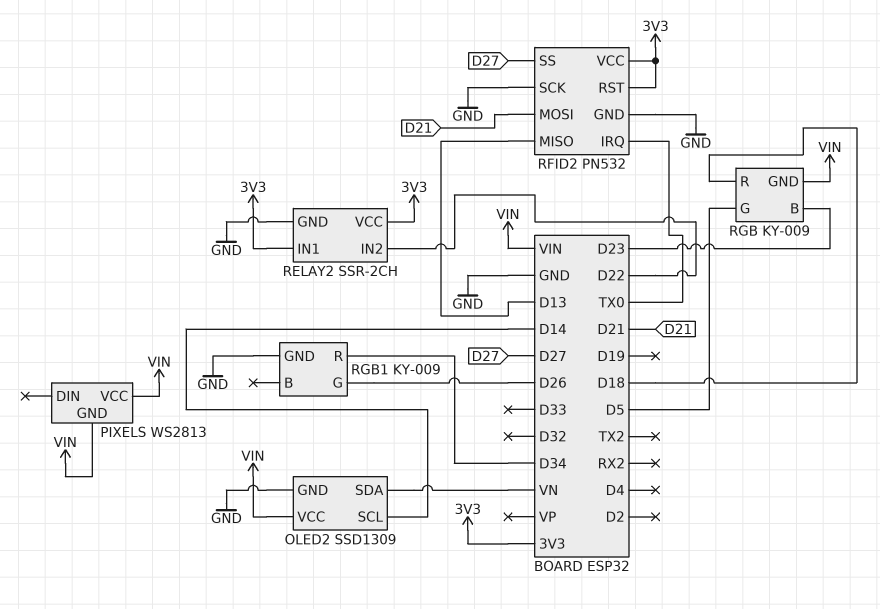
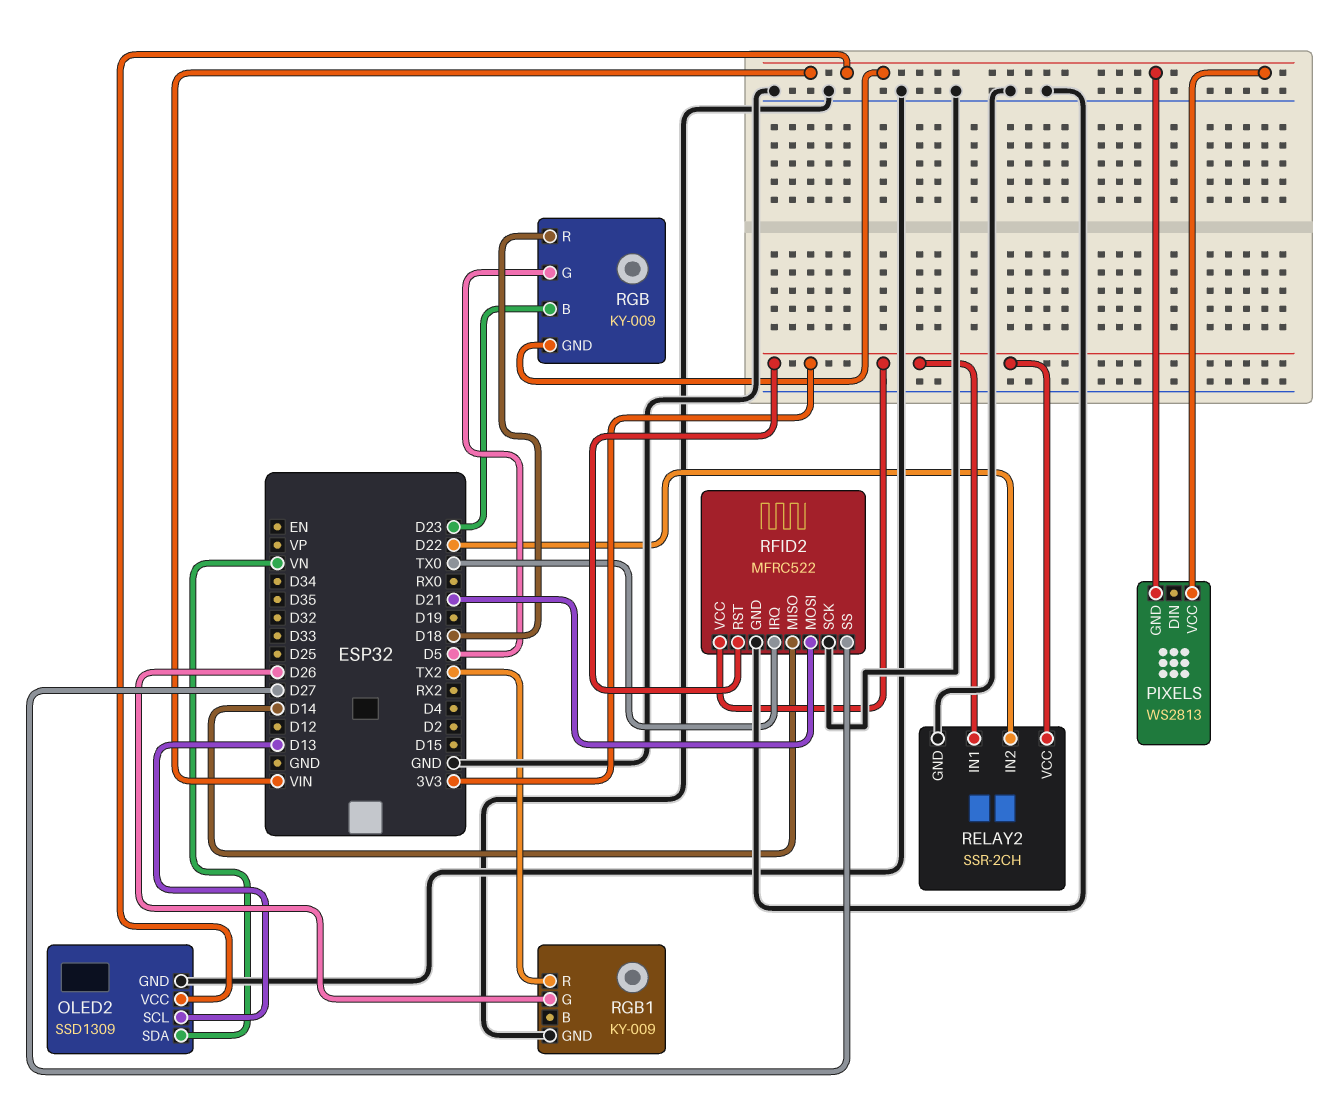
OLED2 pin SCL: D14 -> D13
RFID2: PN532 -> MFRC522
RFID2 pin MISO: D13 -> D14
RGB1 pin R: D34 -> TX2

